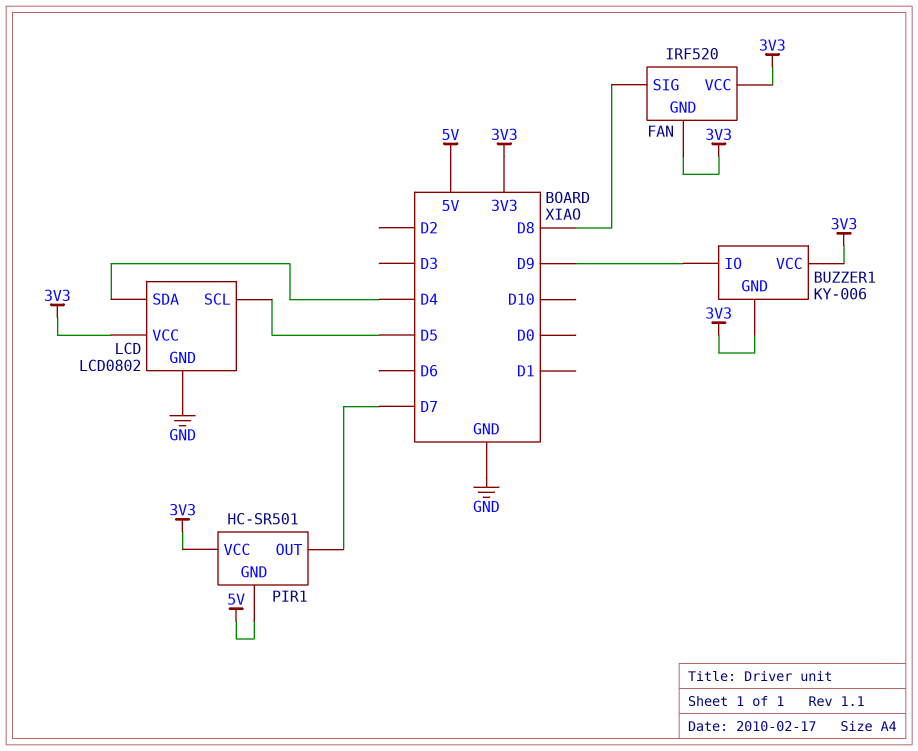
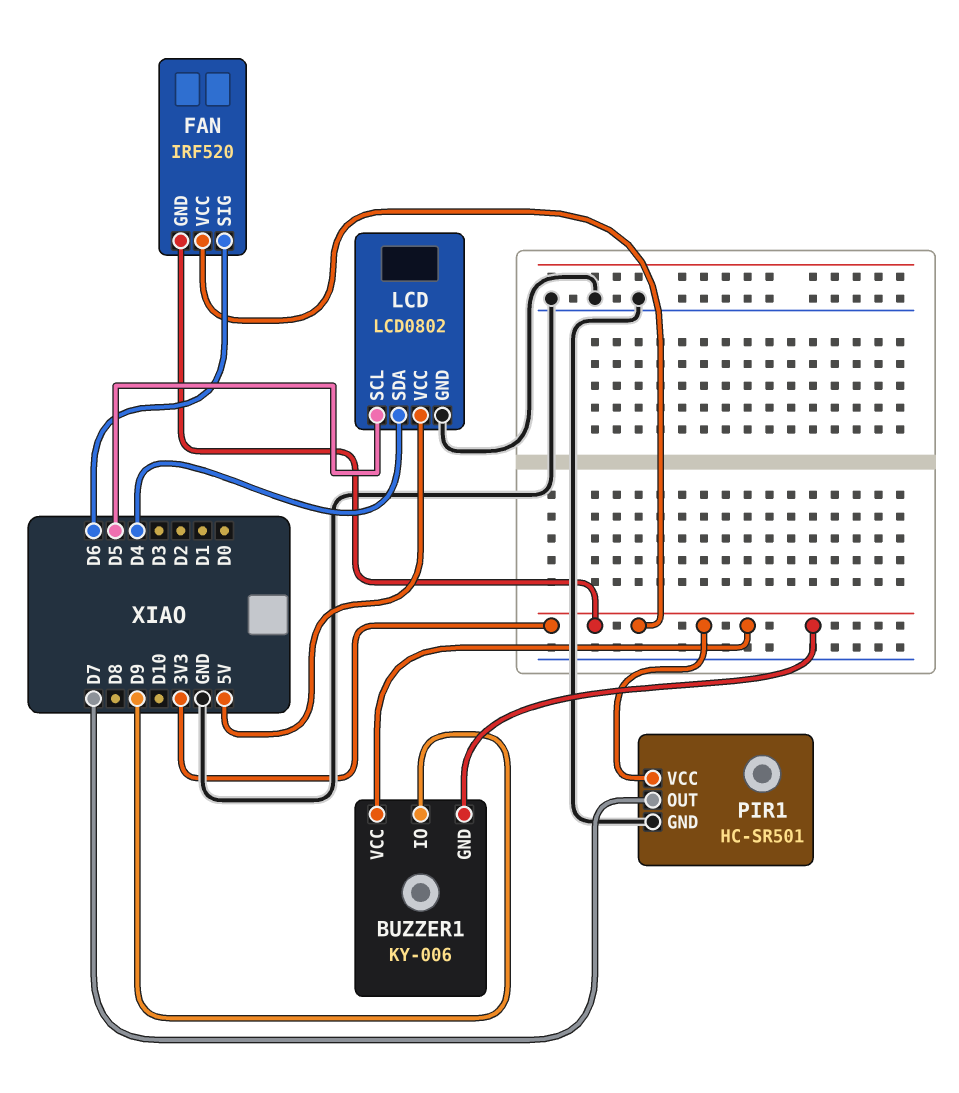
FAN pin SIG: D8 -> D6
LCD pin VCC: 3V3 -> 5V
PIR1 pin GND: 5V -> GND

